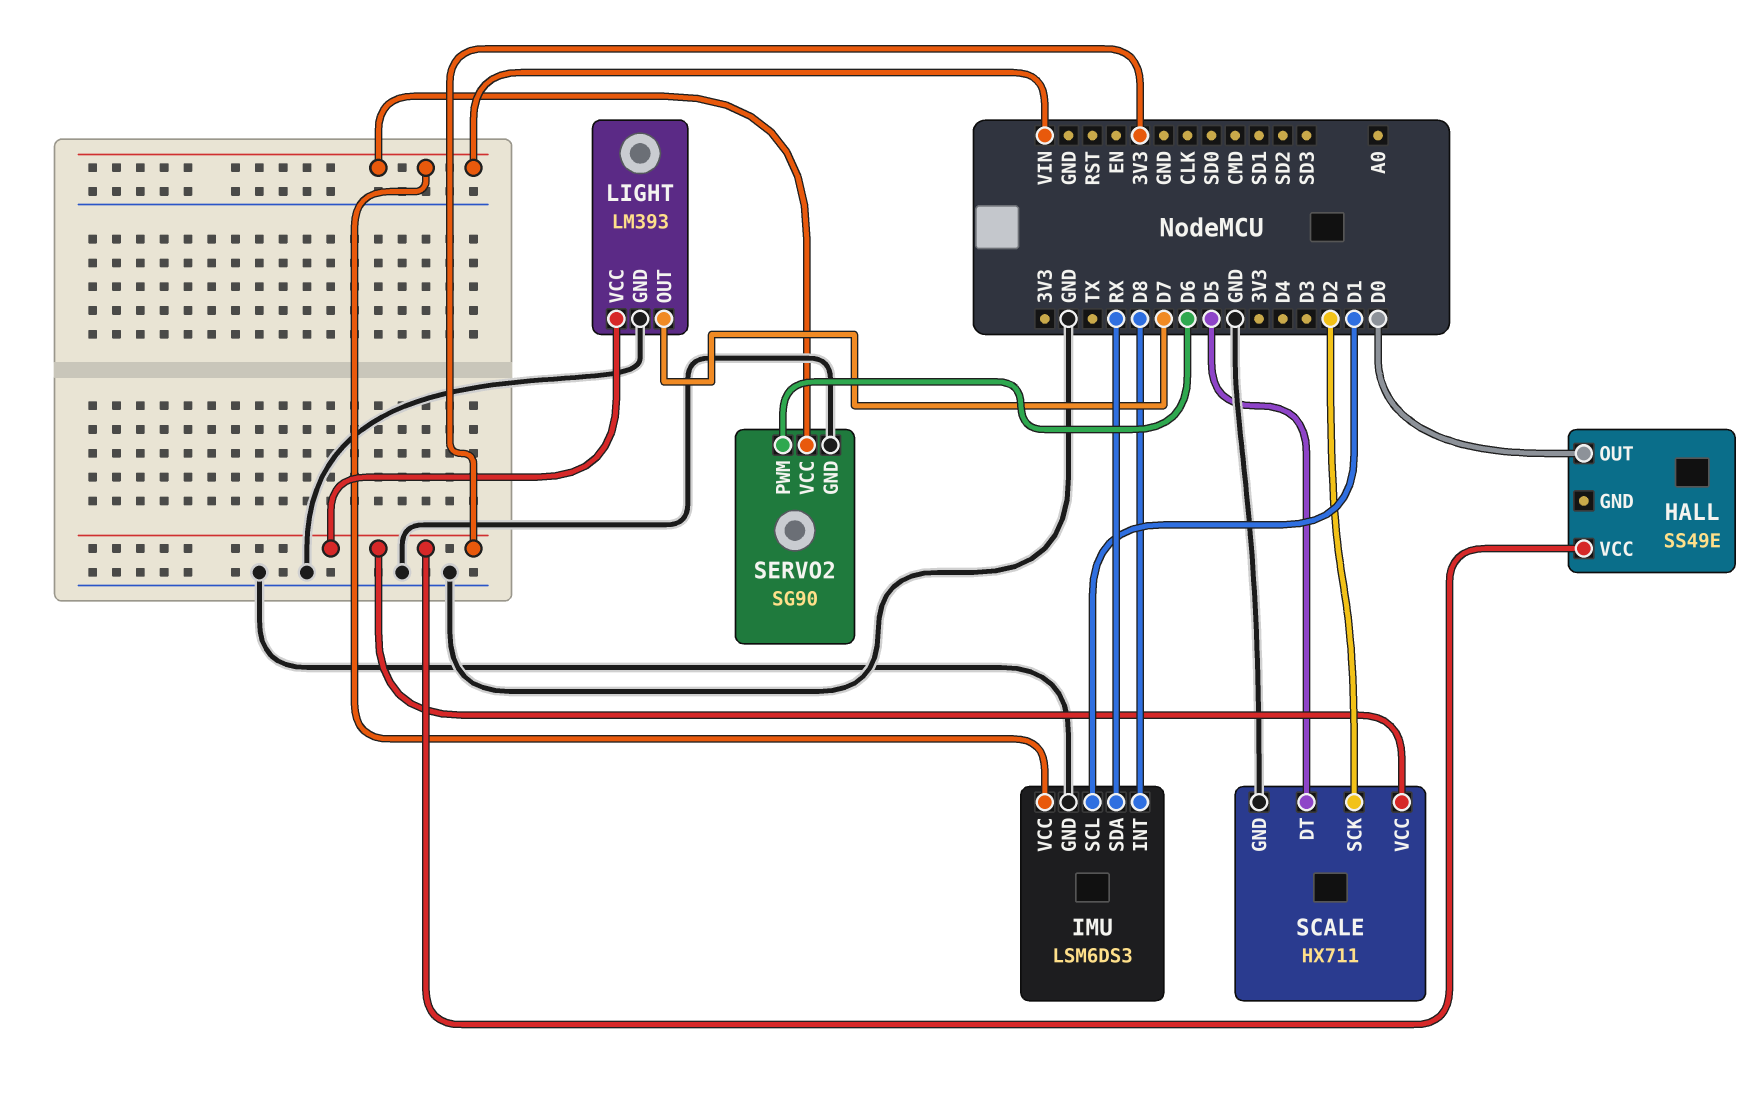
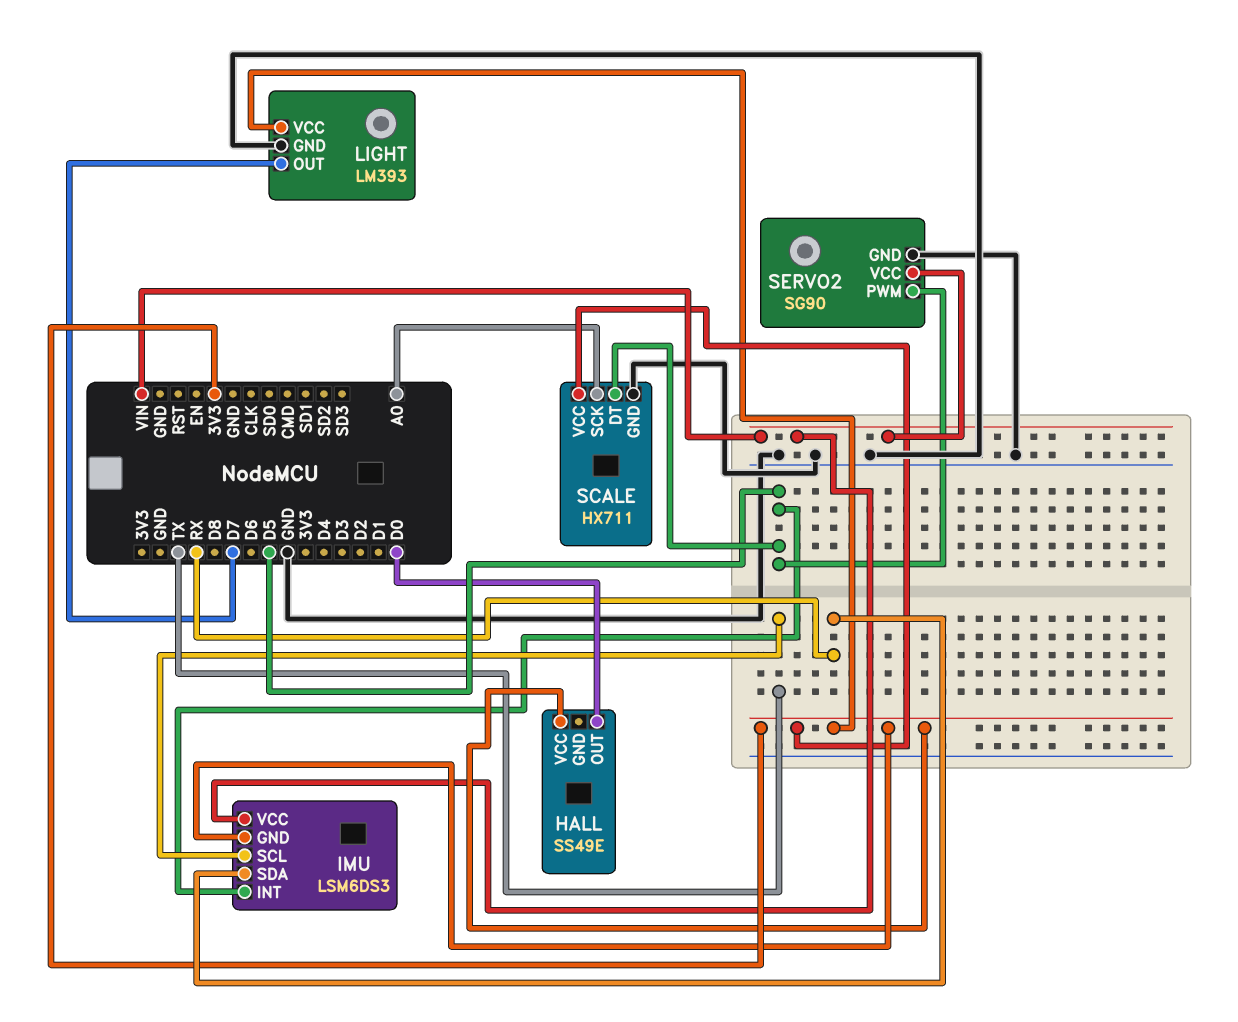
IMU pin GND: GND -> 3V3
IMU pin INT: D8 -> D5
IMU pin SCL: D1 -> TX
SCALE pin SCK: D2 -> A0
SERVO2 pin PWM: D6 -> D5

